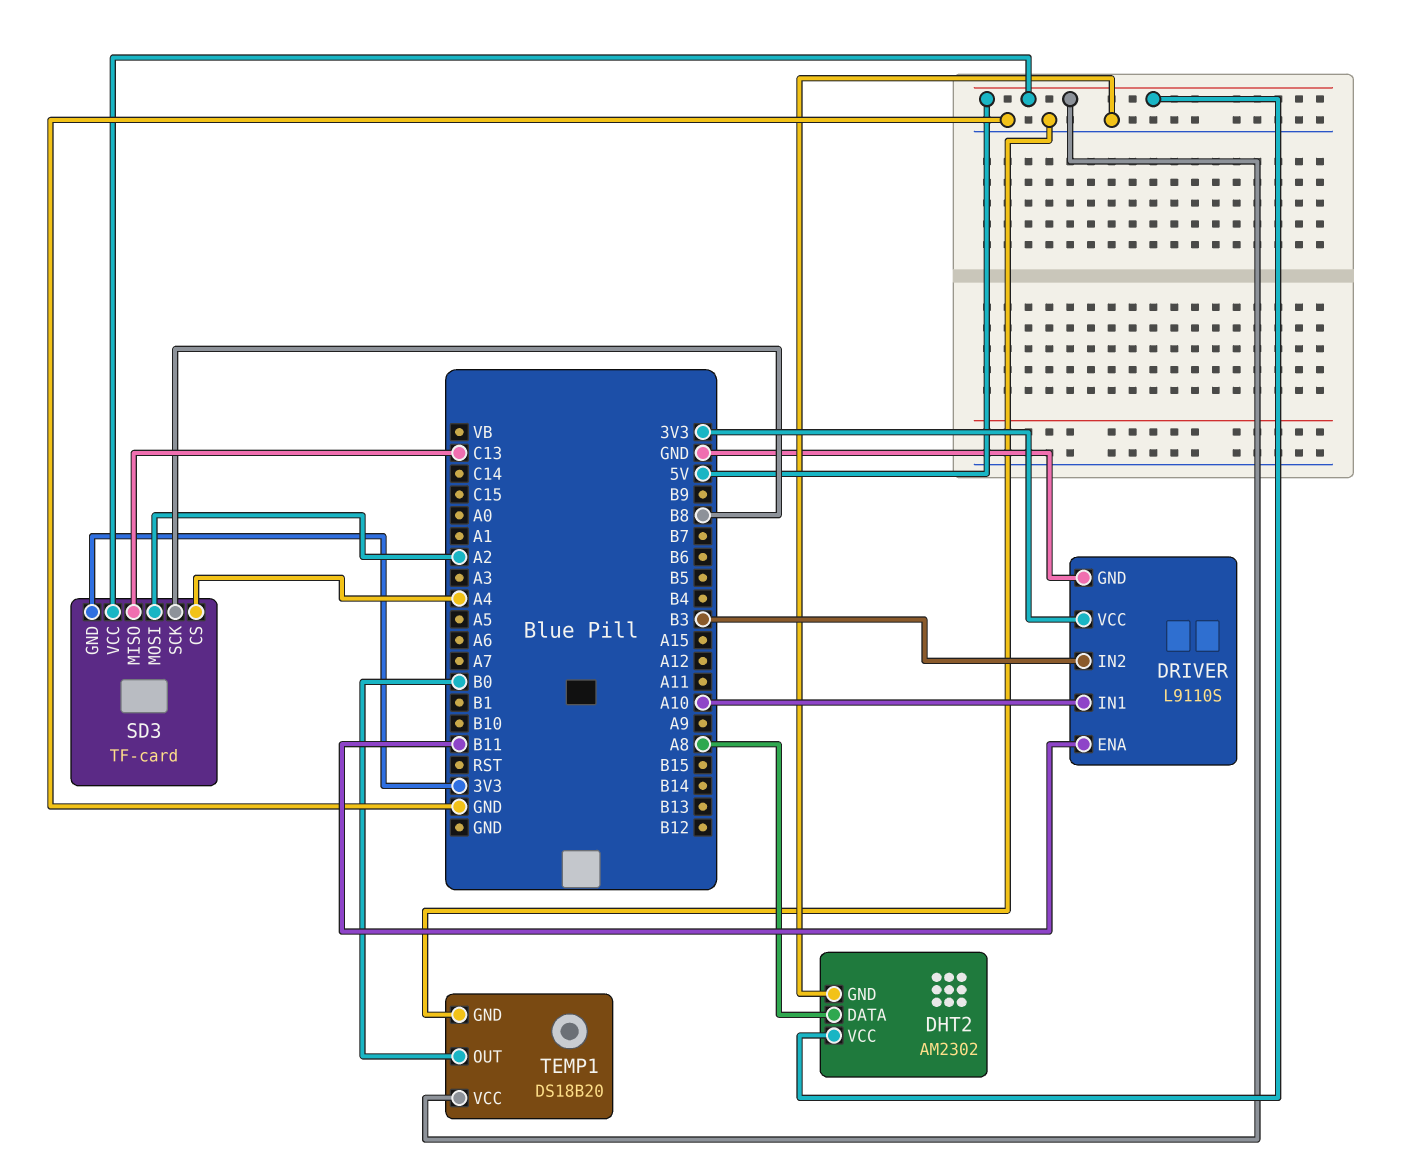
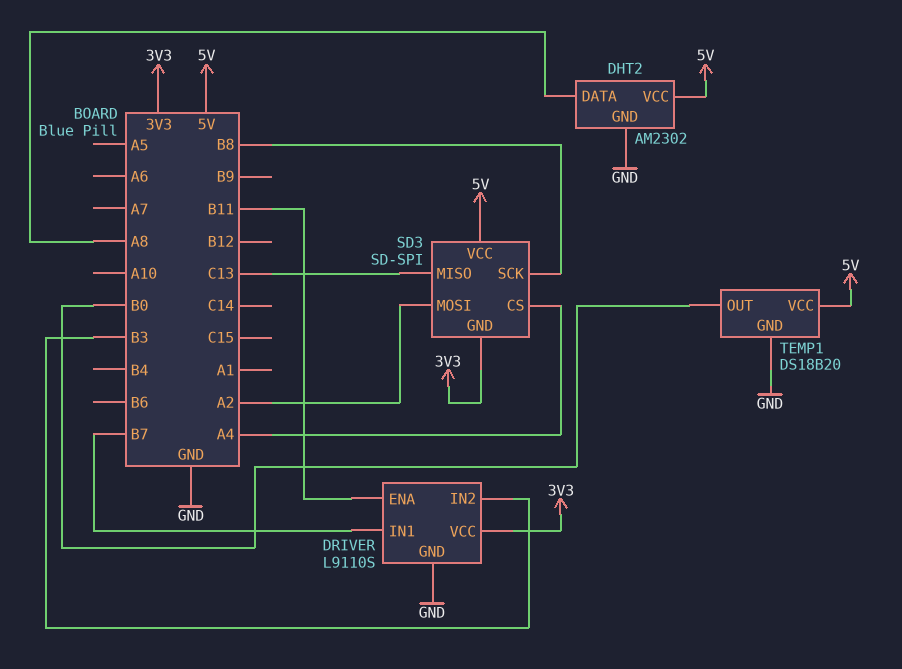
DRIVER pin IN1: A10 -> B7
SD3: TF-card -> SD-SPI

